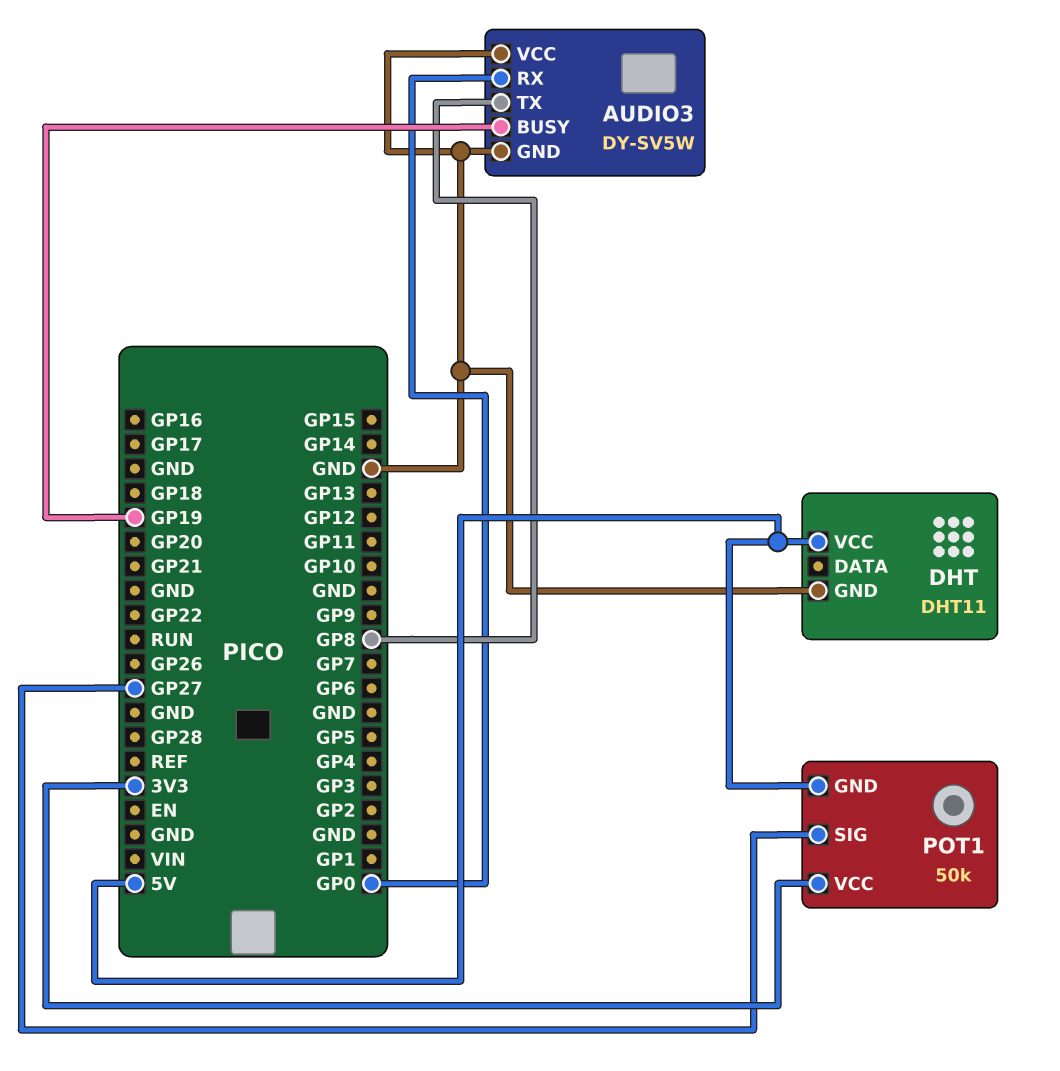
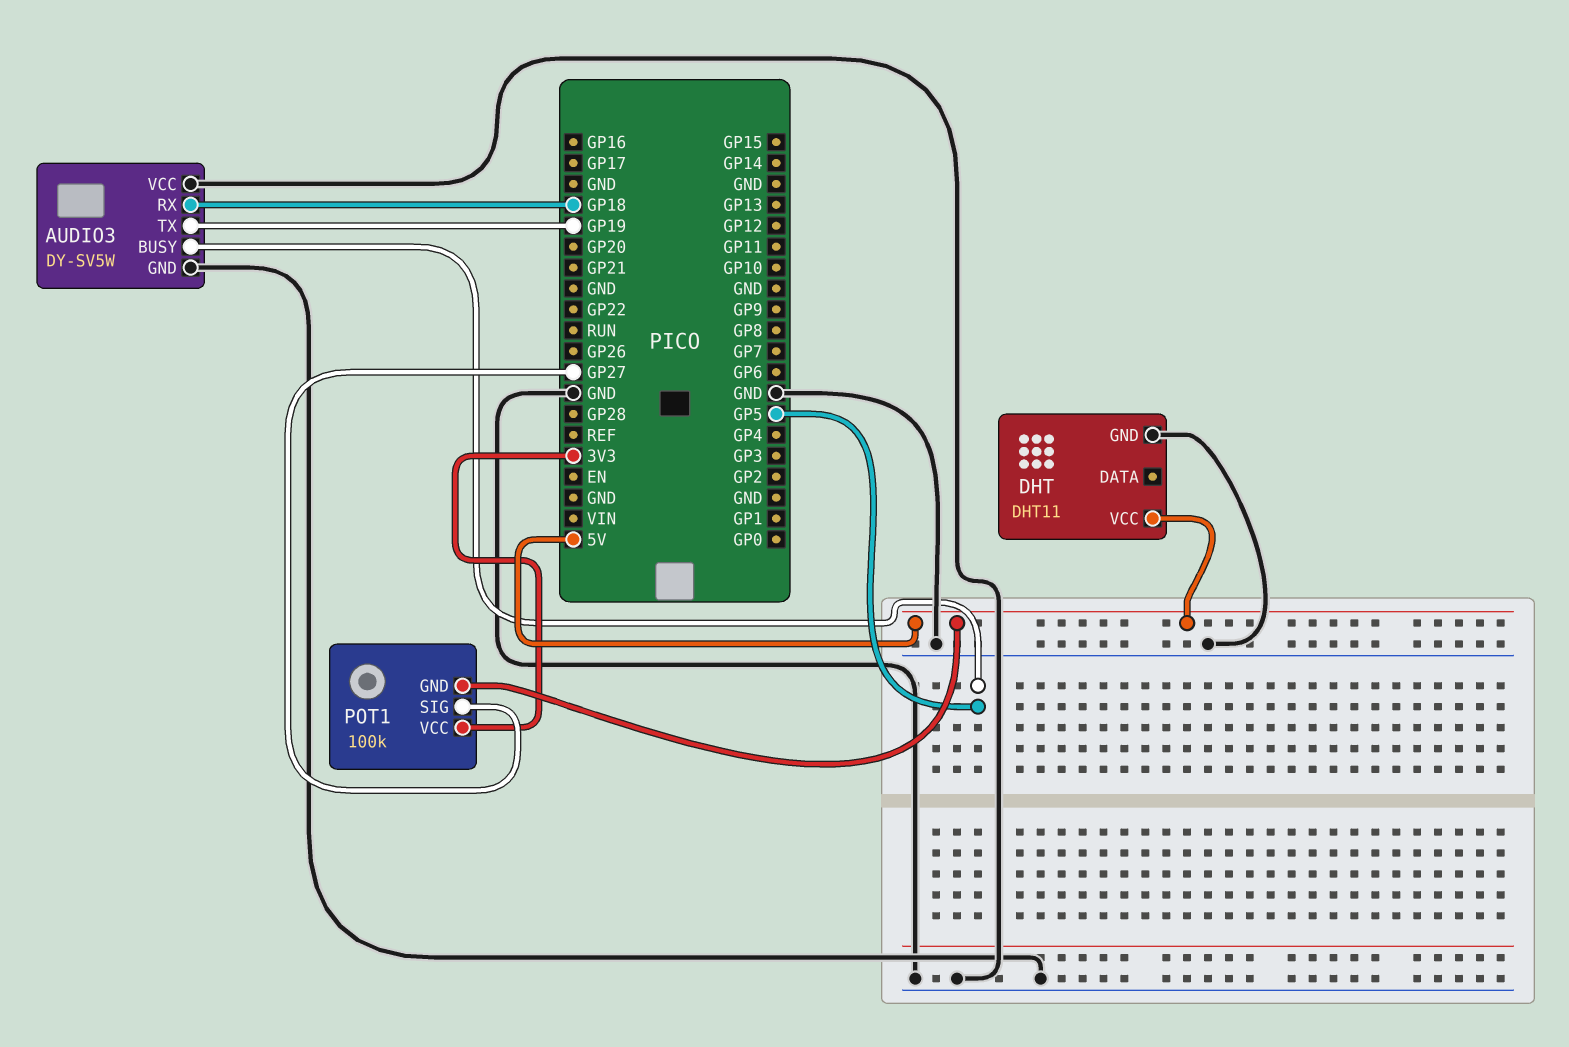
AUDIO3 pin BUSY: GP19 -> GP5
AUDIO3 pin RX: GP0 -> GP18
AUDIO3 pin TX: GP8 -> GP19
POT1: 50k -> 100k

